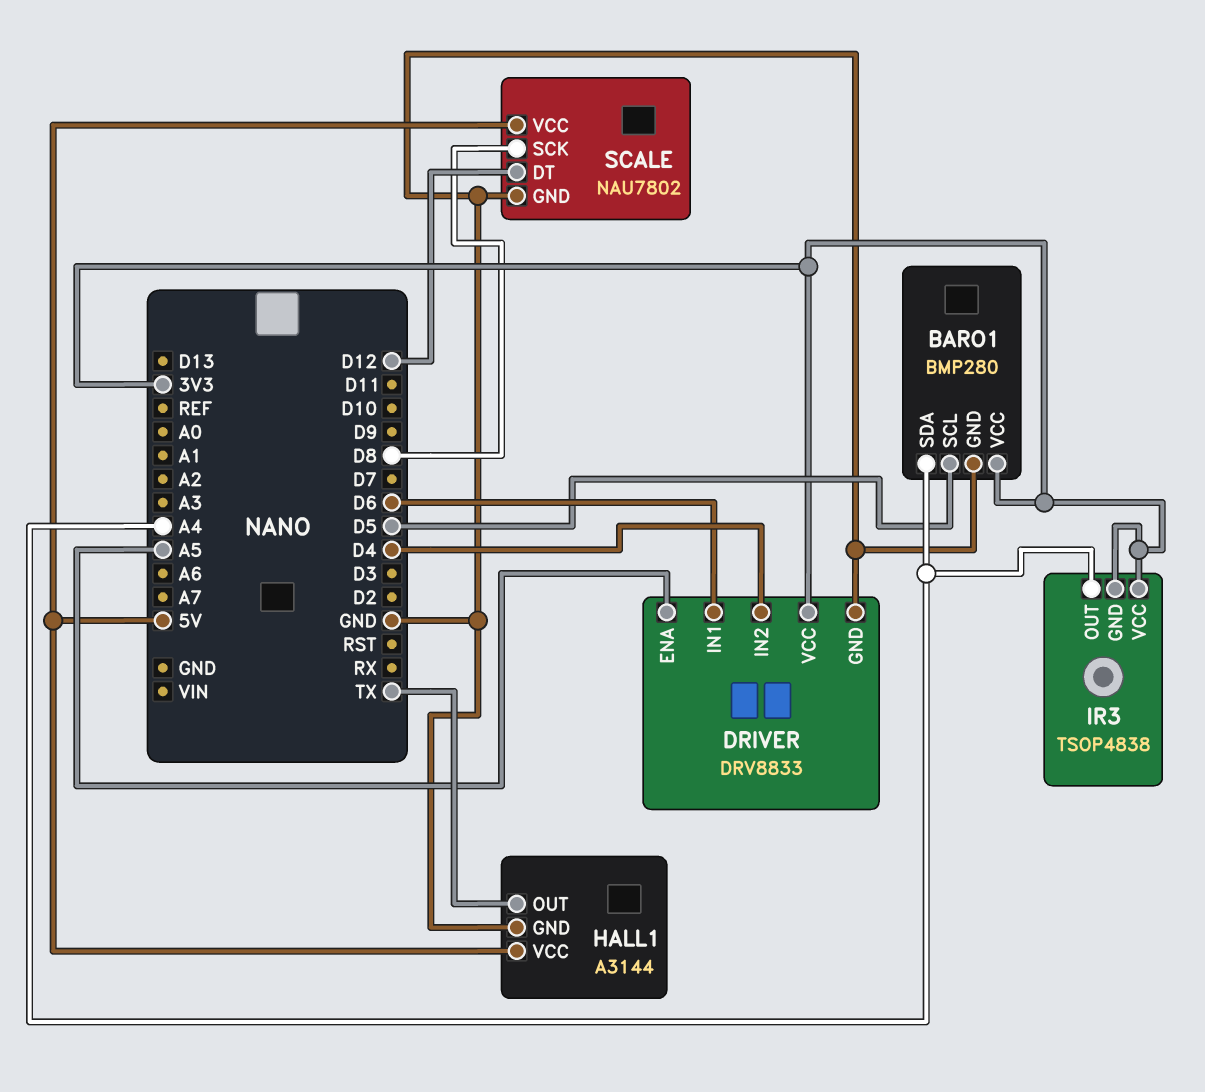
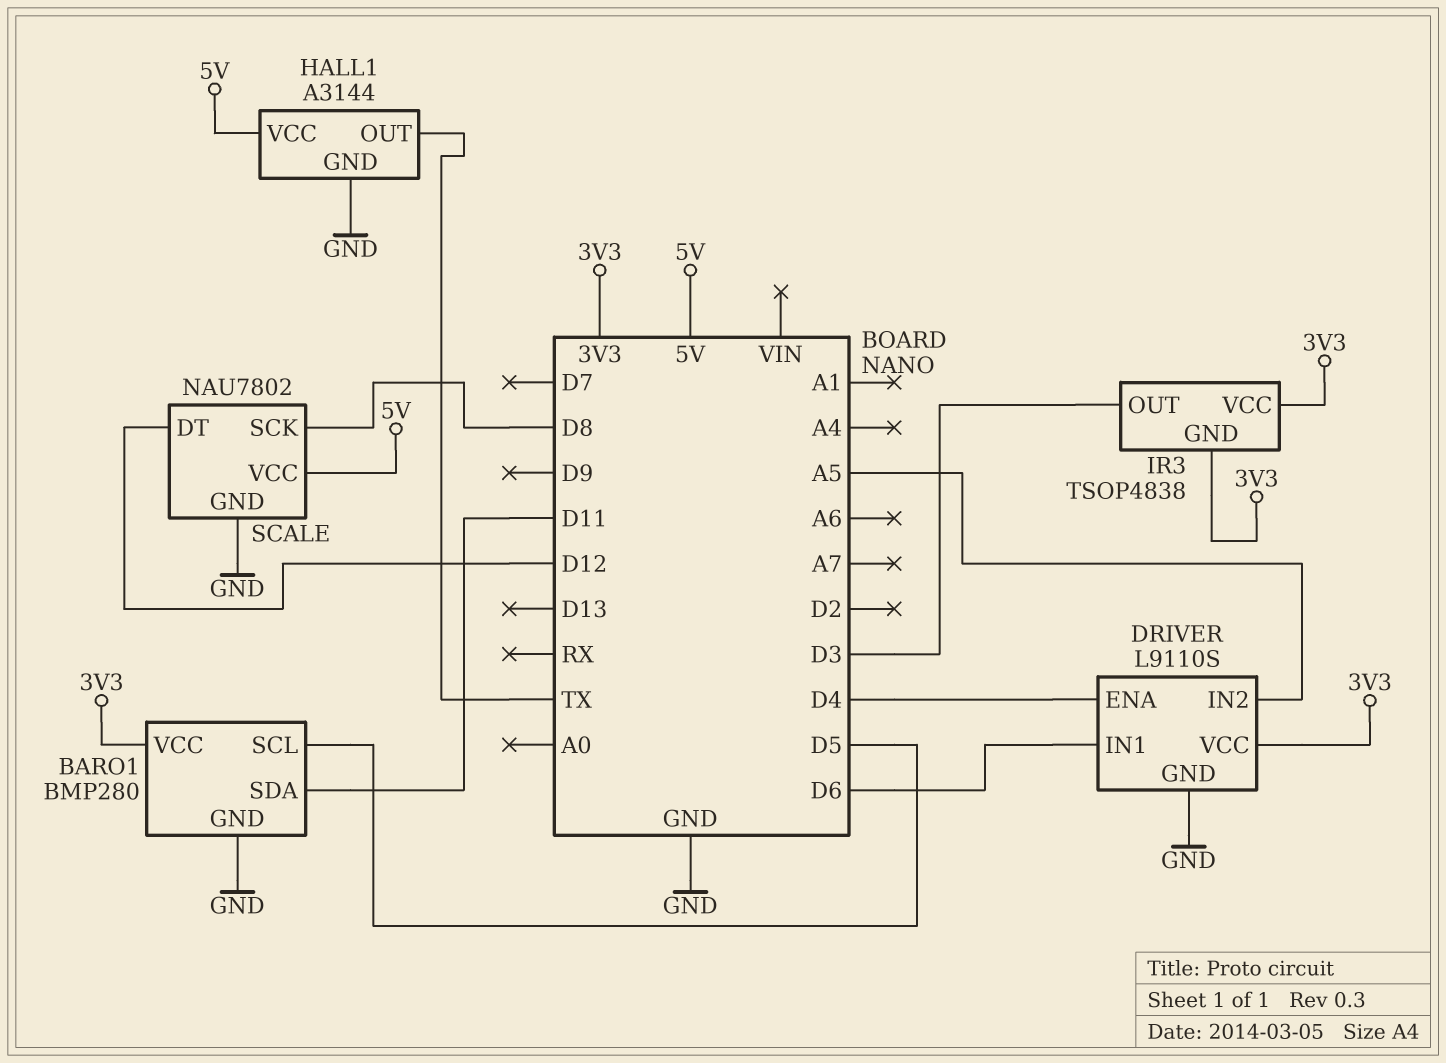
BARO1 pin SDA: A4 -> D11
DRIVER: DRV8833 -> L9110S
DRIVER pin ENA: A5 -> D4
DRIVER pin IN2: D4 -> A5
IR3 pin OUT: A4 -> D3

